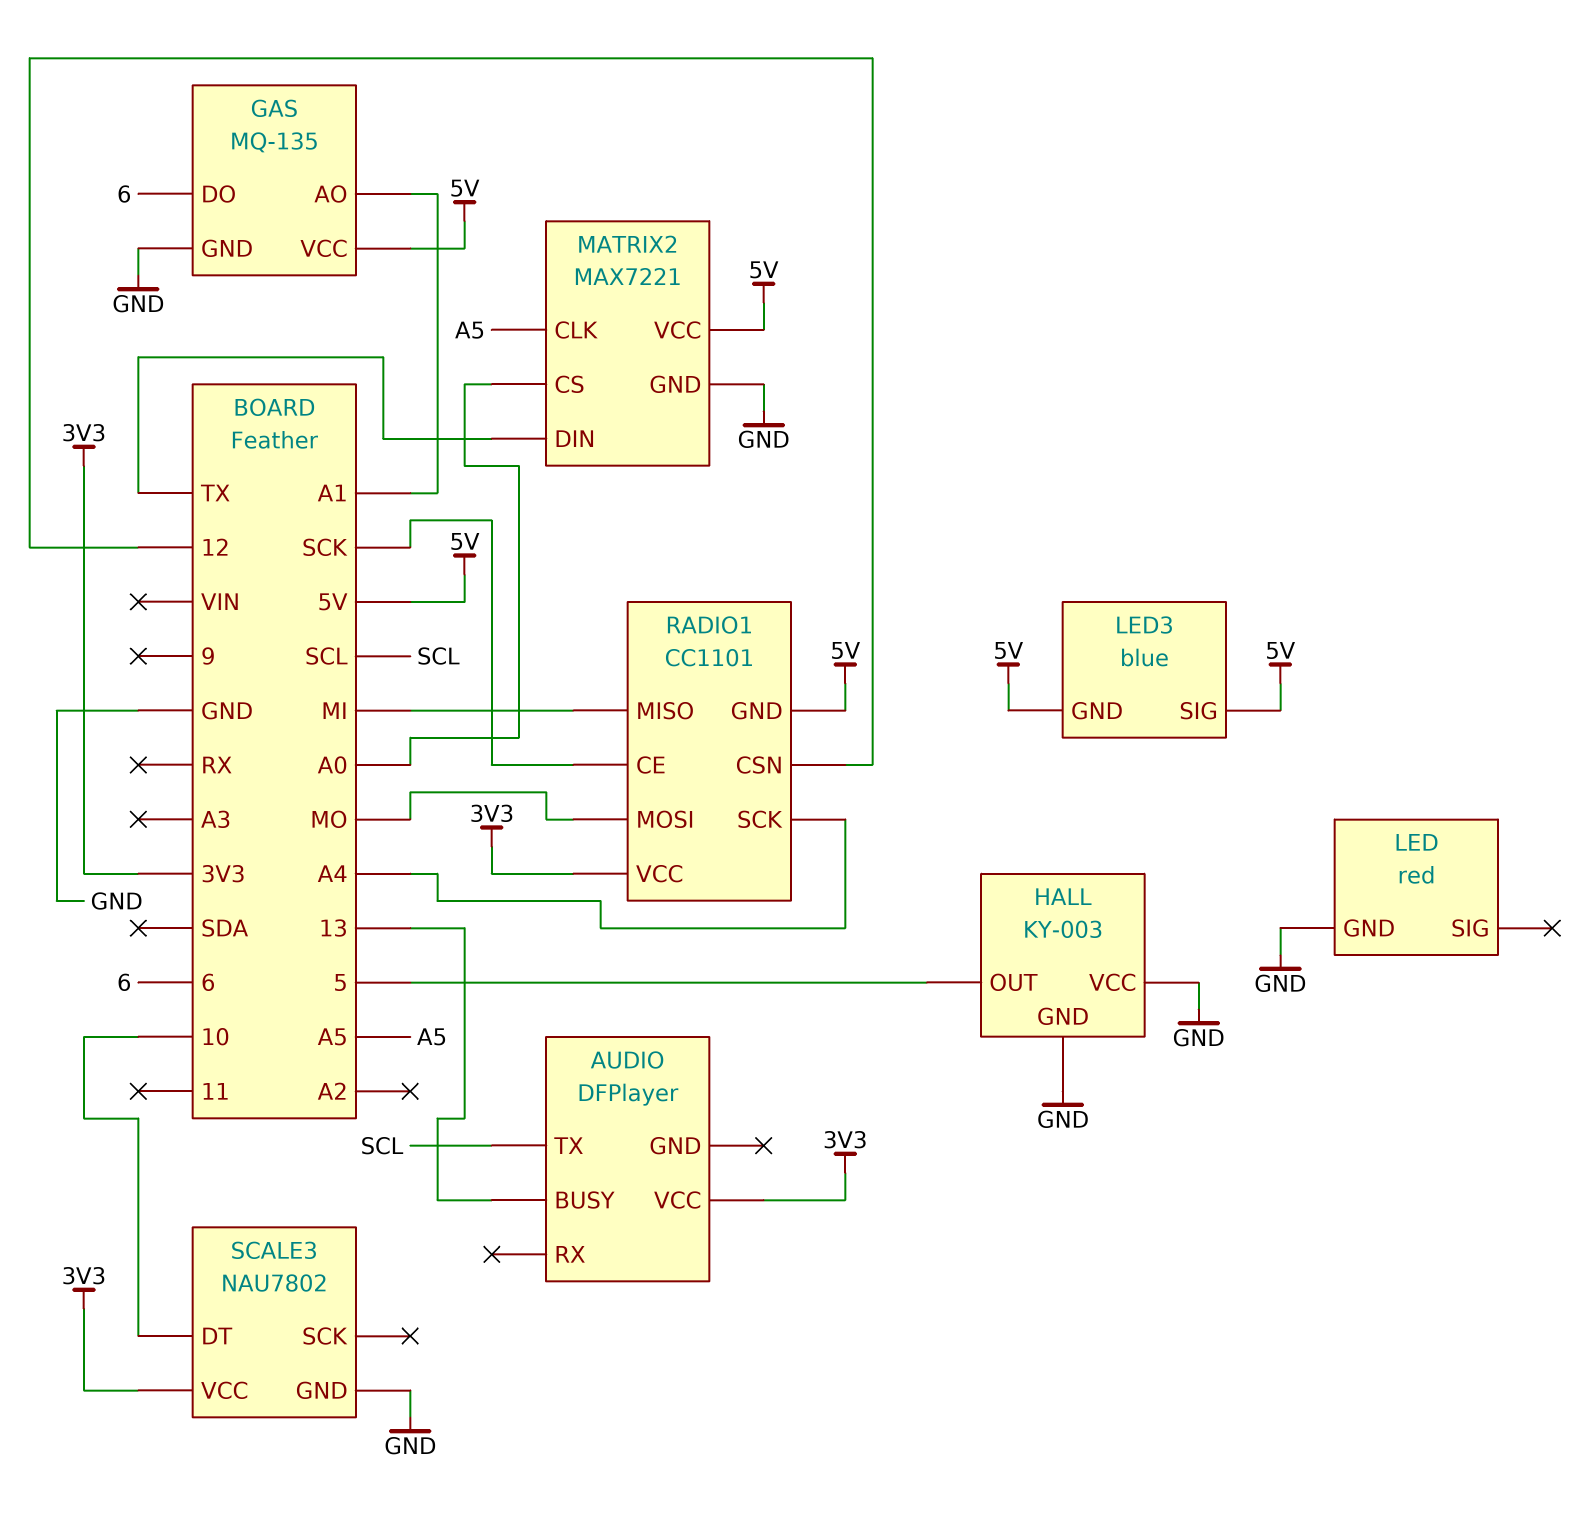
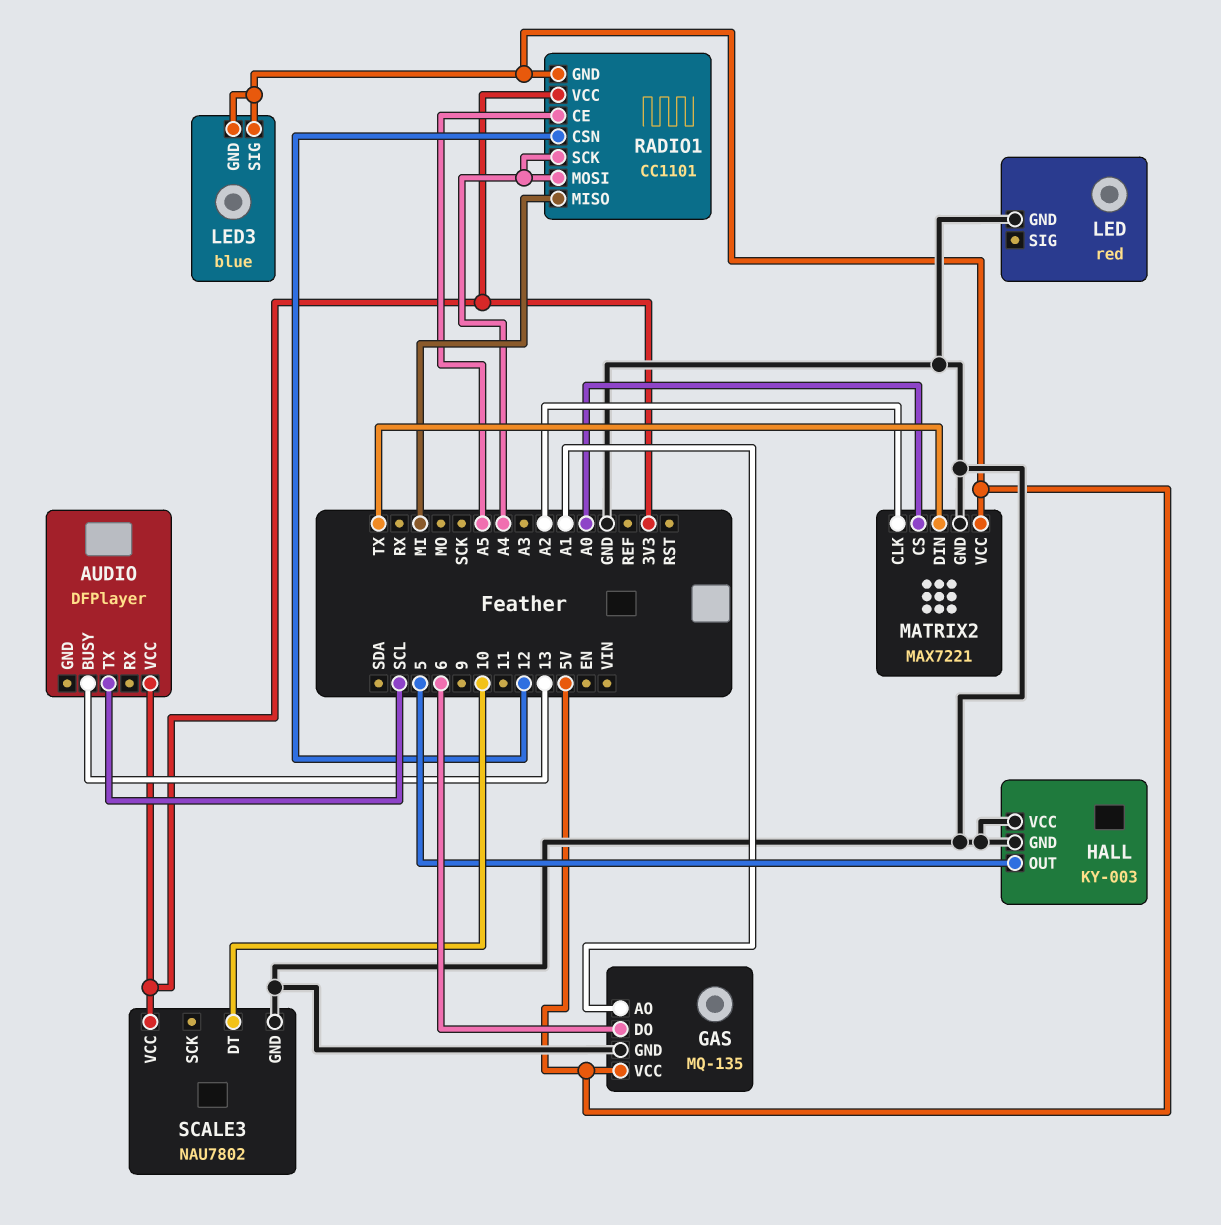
MATRIX2 pin CLK: A5 -> A2
RADIO1 pin CE: SCK -> A5
RADIO1 pin MOSI: MO -> A4

